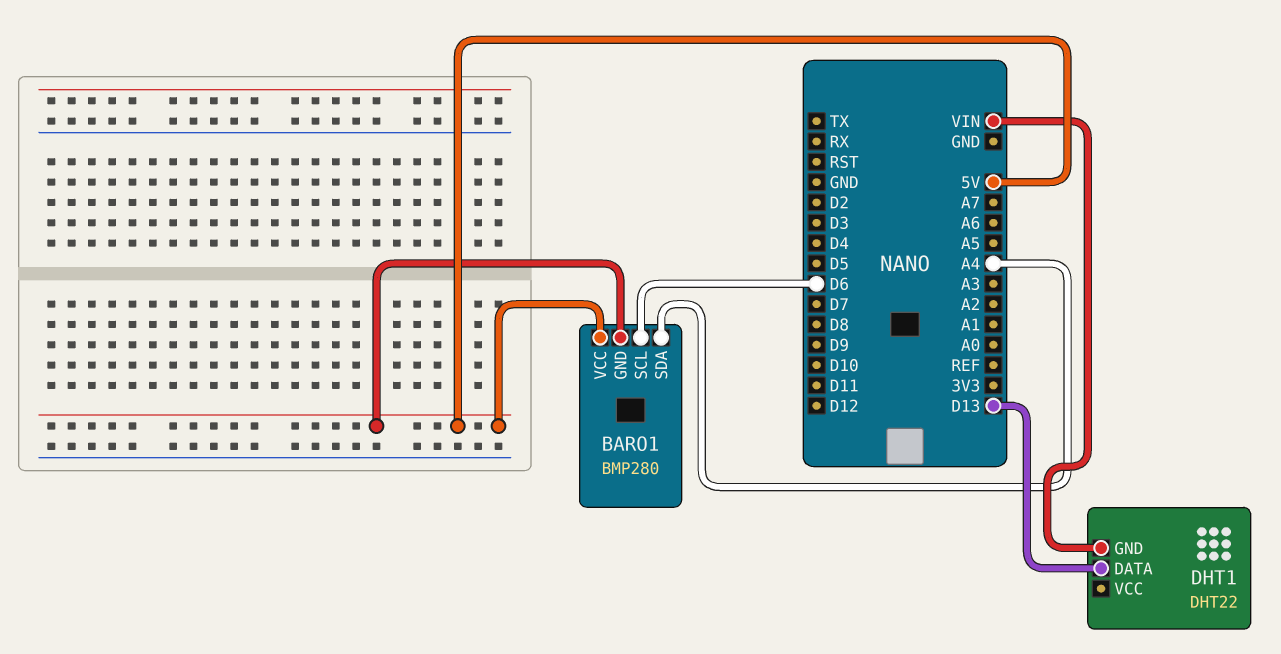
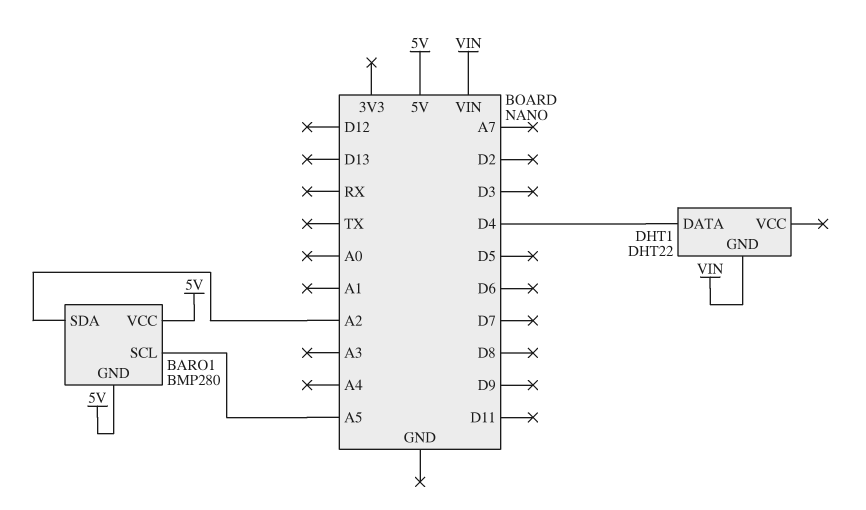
BARO1 pin SCL: D6 -> A5
BARO1 pin SDA: A4 -> A2
DHT1 pin DATA: D13 -> D4

